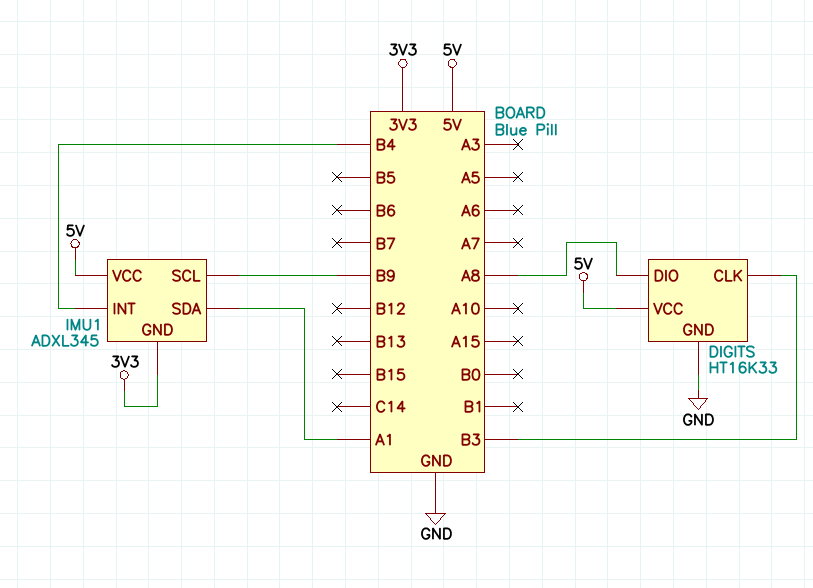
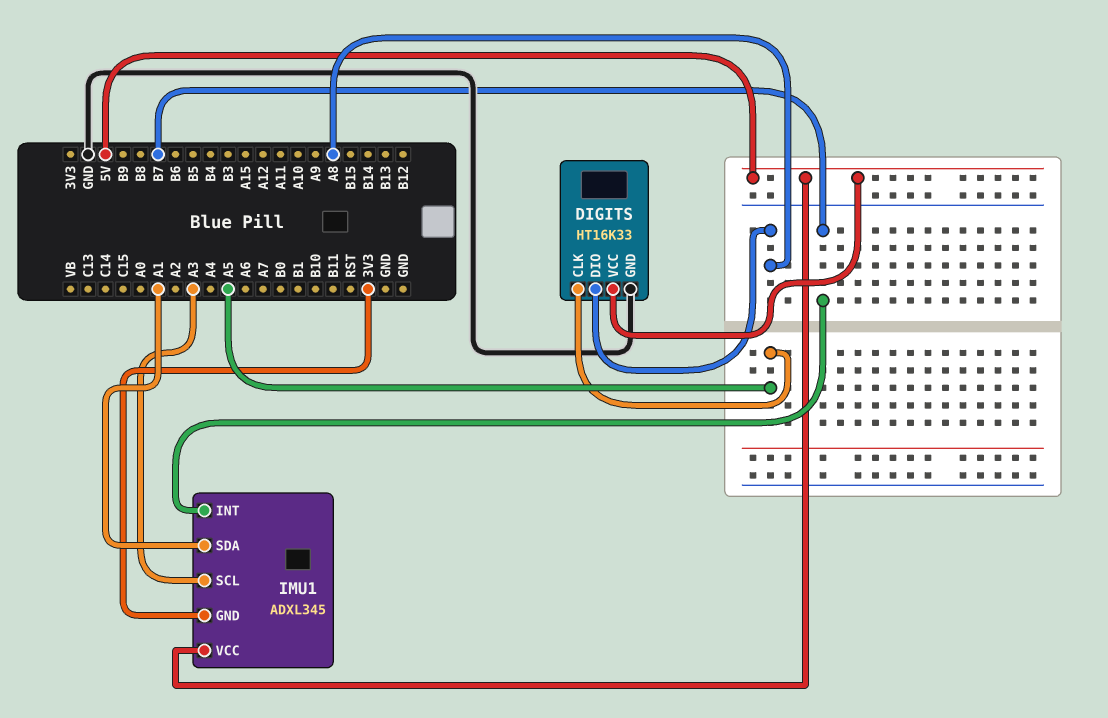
DIGITS pin CLK: B3 -> A5
IMU1 pin INT: B4 -> B7
IMU1 pin SCL: B9 -> A3

